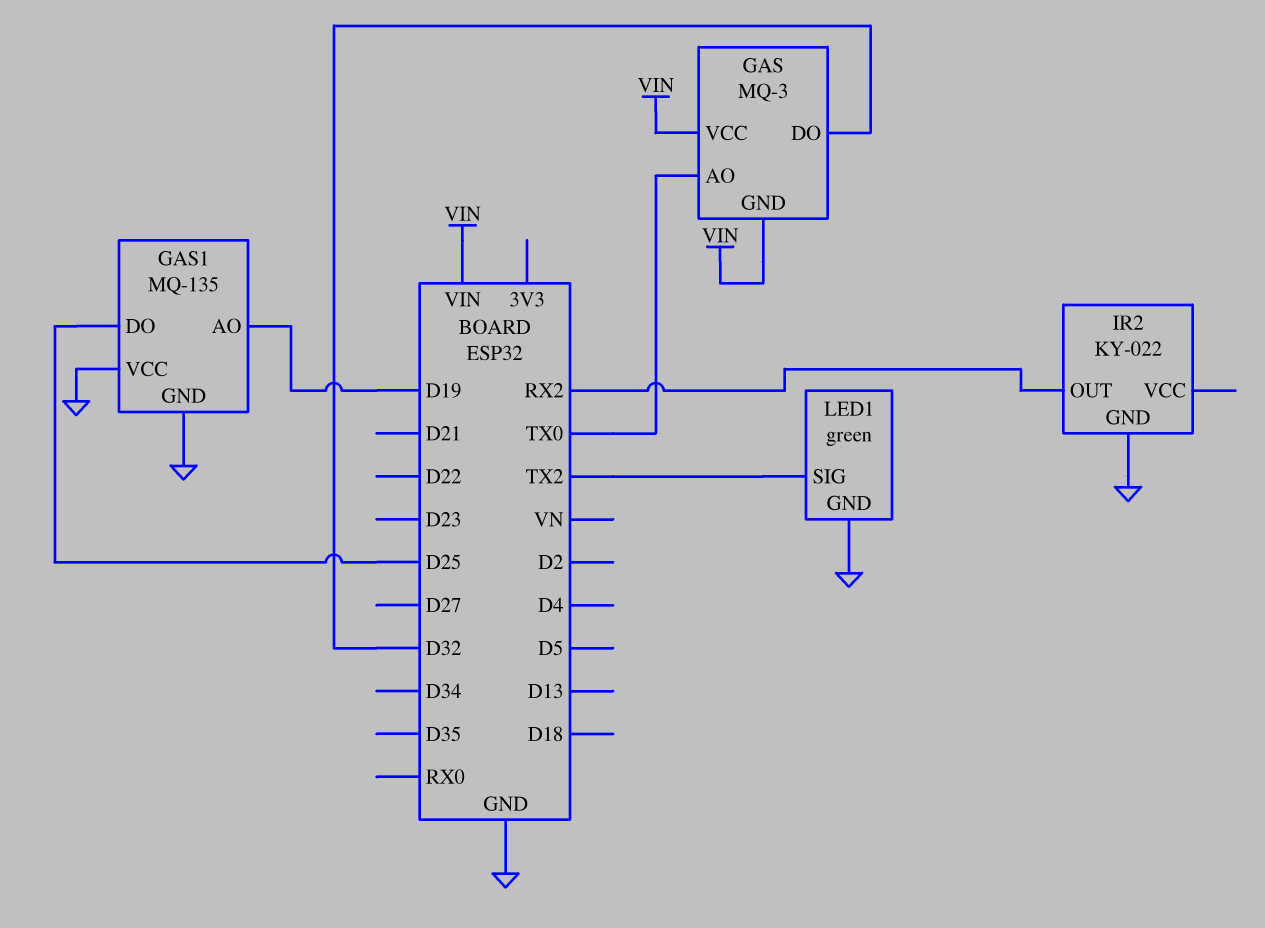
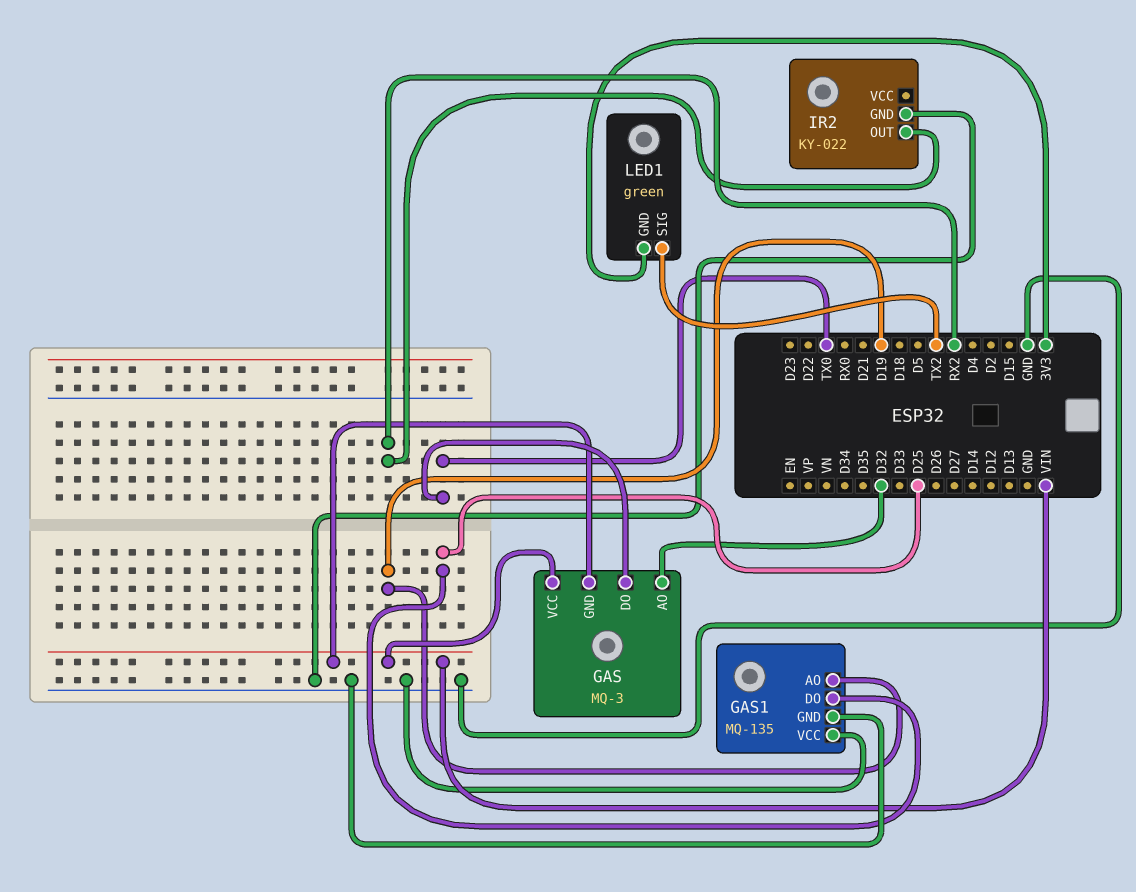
GAS pin AO: TX0 -> D32
GAS pin DO: D32 -> TX0
LED1 pin GND: GND -> 3V3

